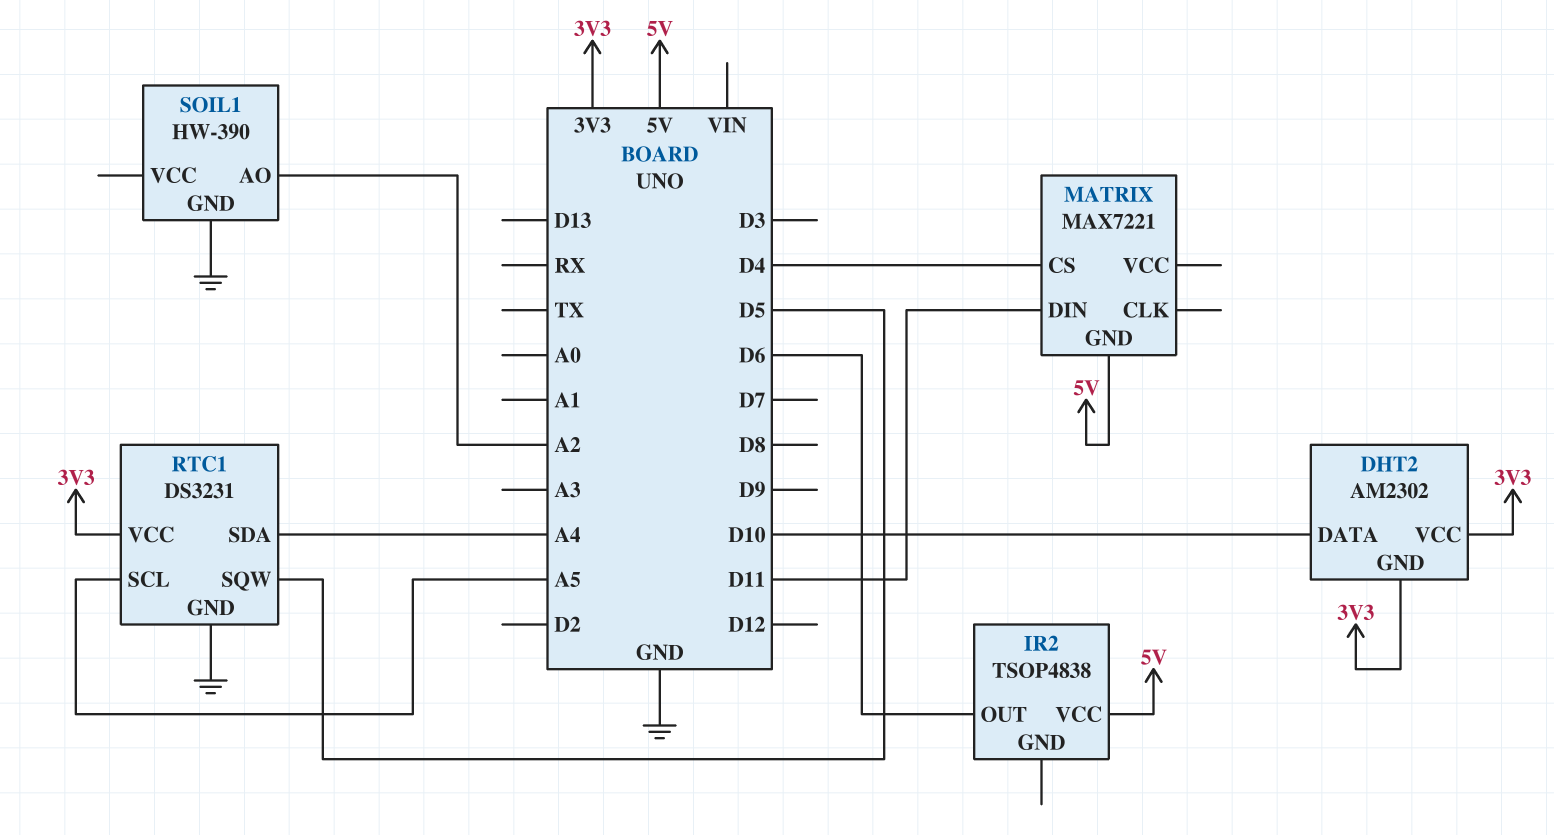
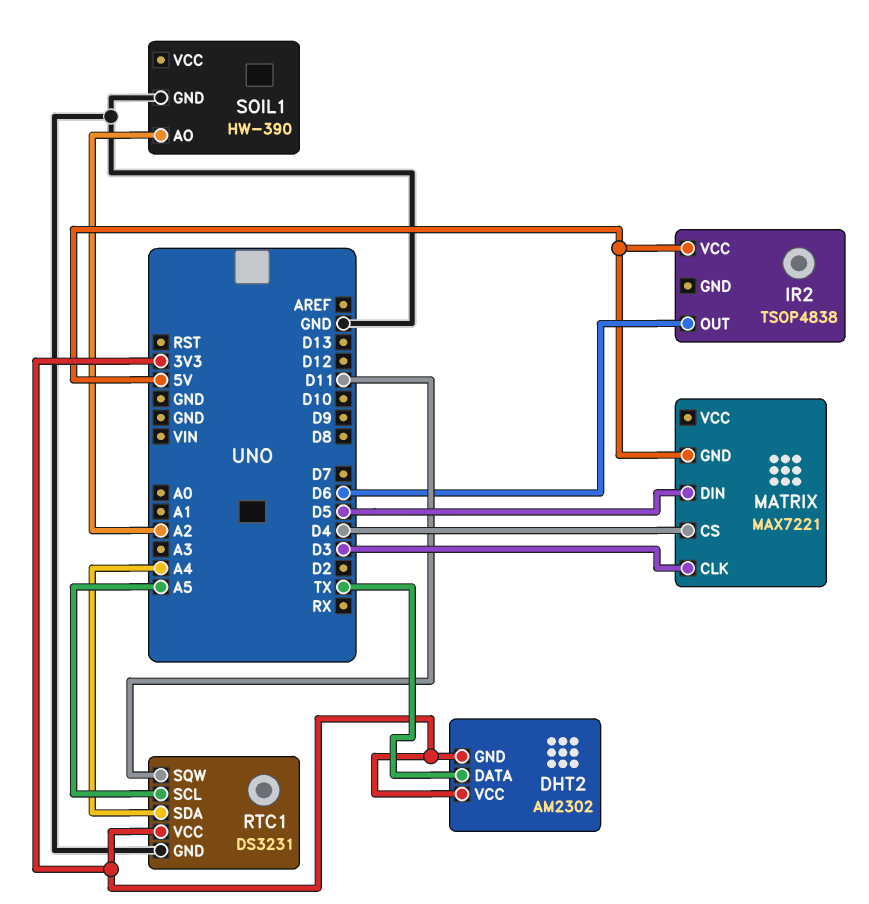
DHT2 pin DATA: D10 -> TX
MATRIX pin CLK: none -> D3
MATRIX pin DIN: D11 -> D5
RTC1 pin SQW: D5 -> D11

